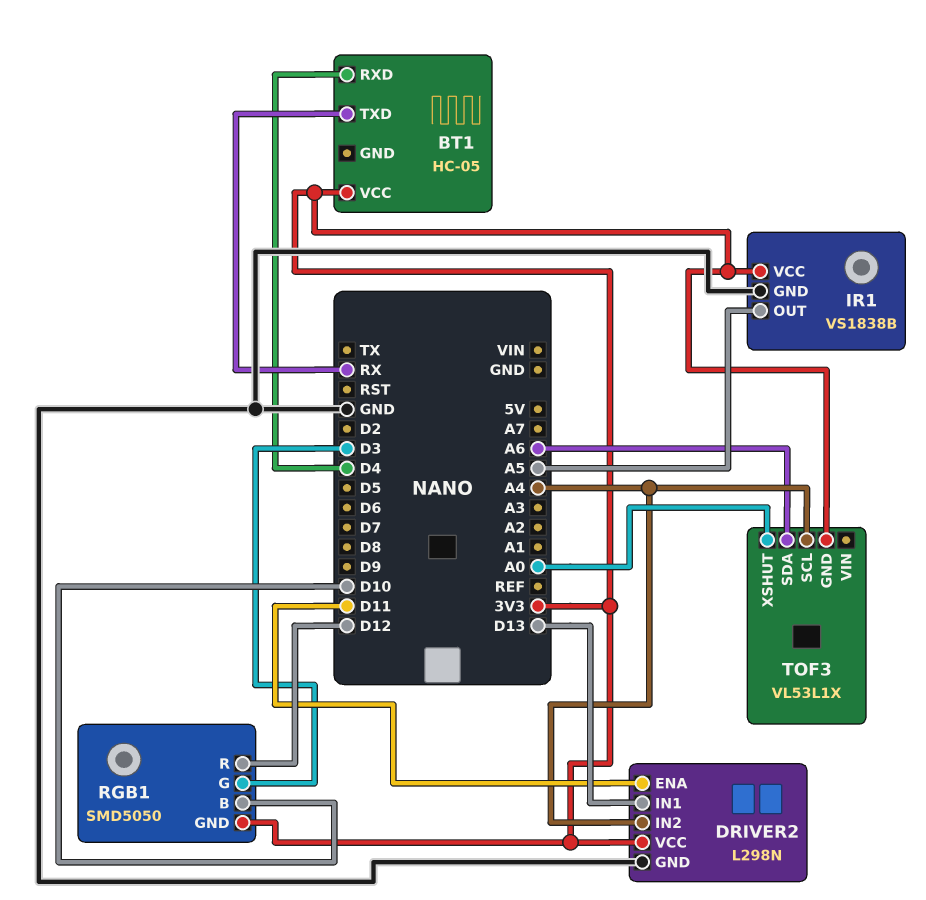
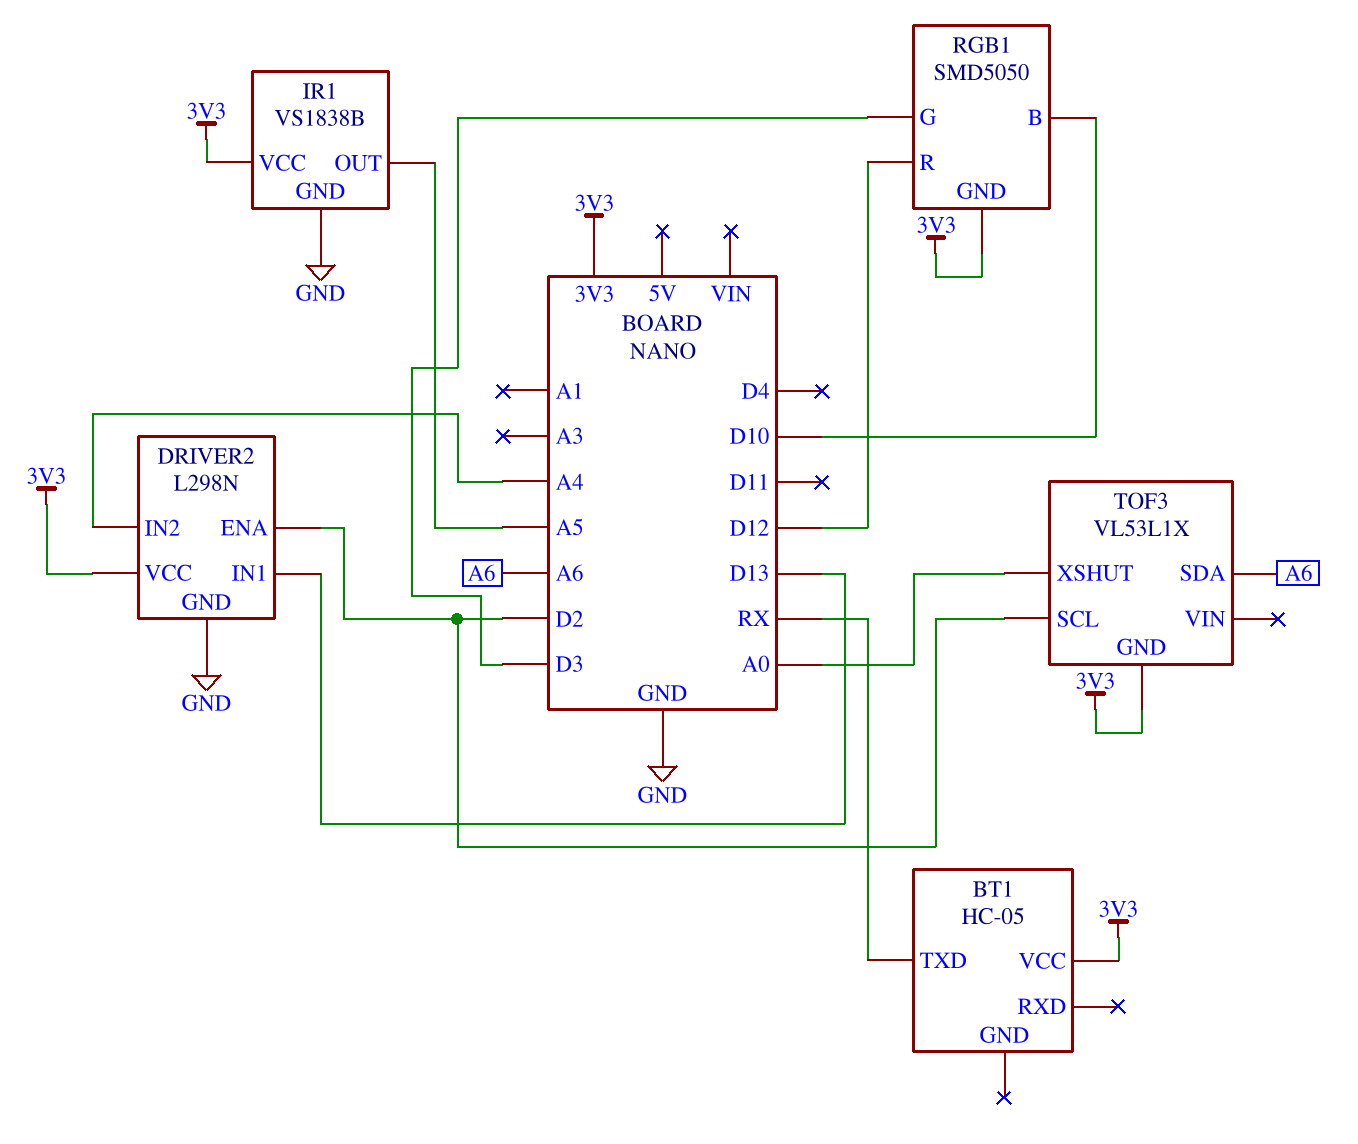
BT1 pin RXD: D4 -> none
DRIVER2 pin ENA: D11 -> D2
TOF3 pin SCL: A4 -> D2

